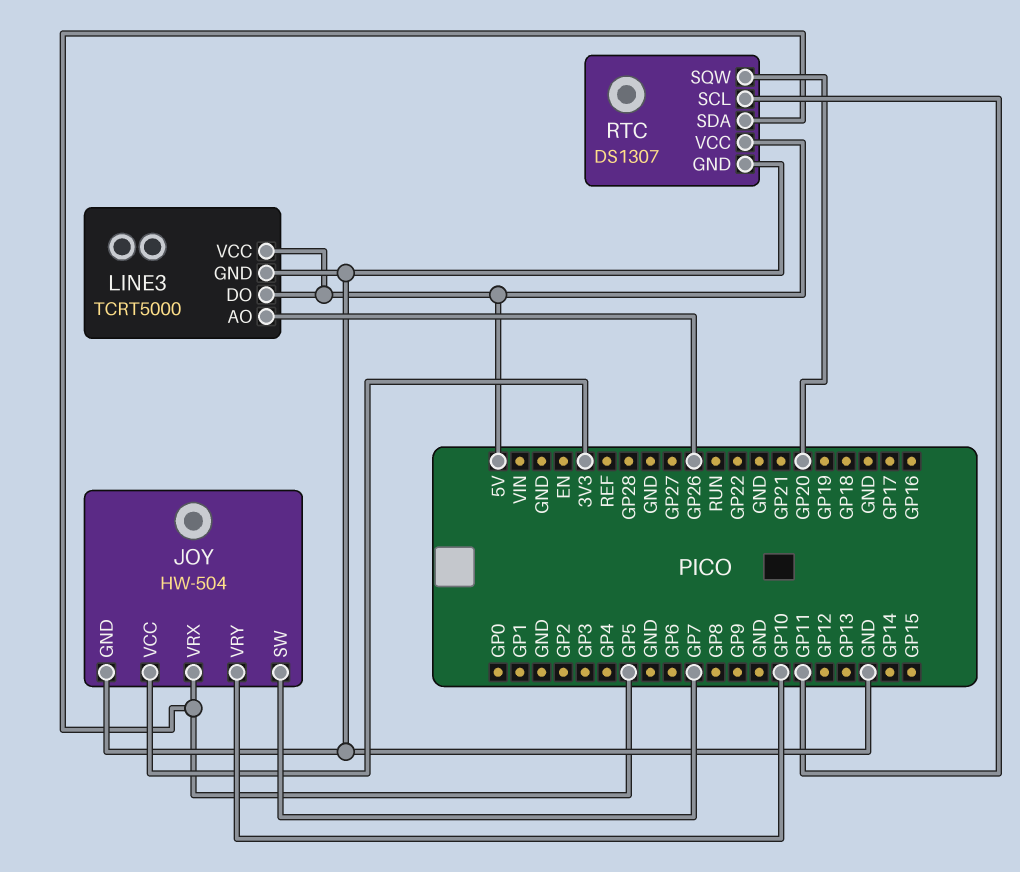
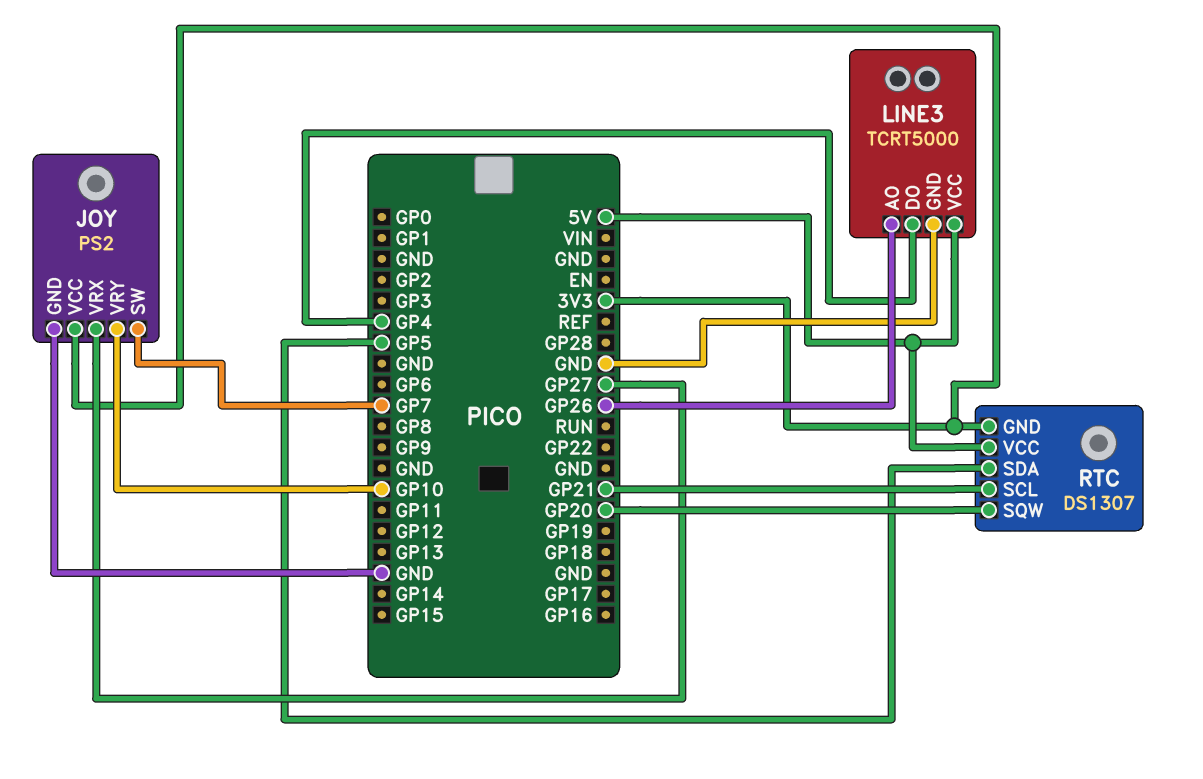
JOY: HW-504 -> PS2
JOY pin VRX: GP5 -> GP27
LINE3 pin DO: 5V -> GP4
RTC pin GND: GND -> 3V3
RTC pin SCL: GP11 -> GP21

